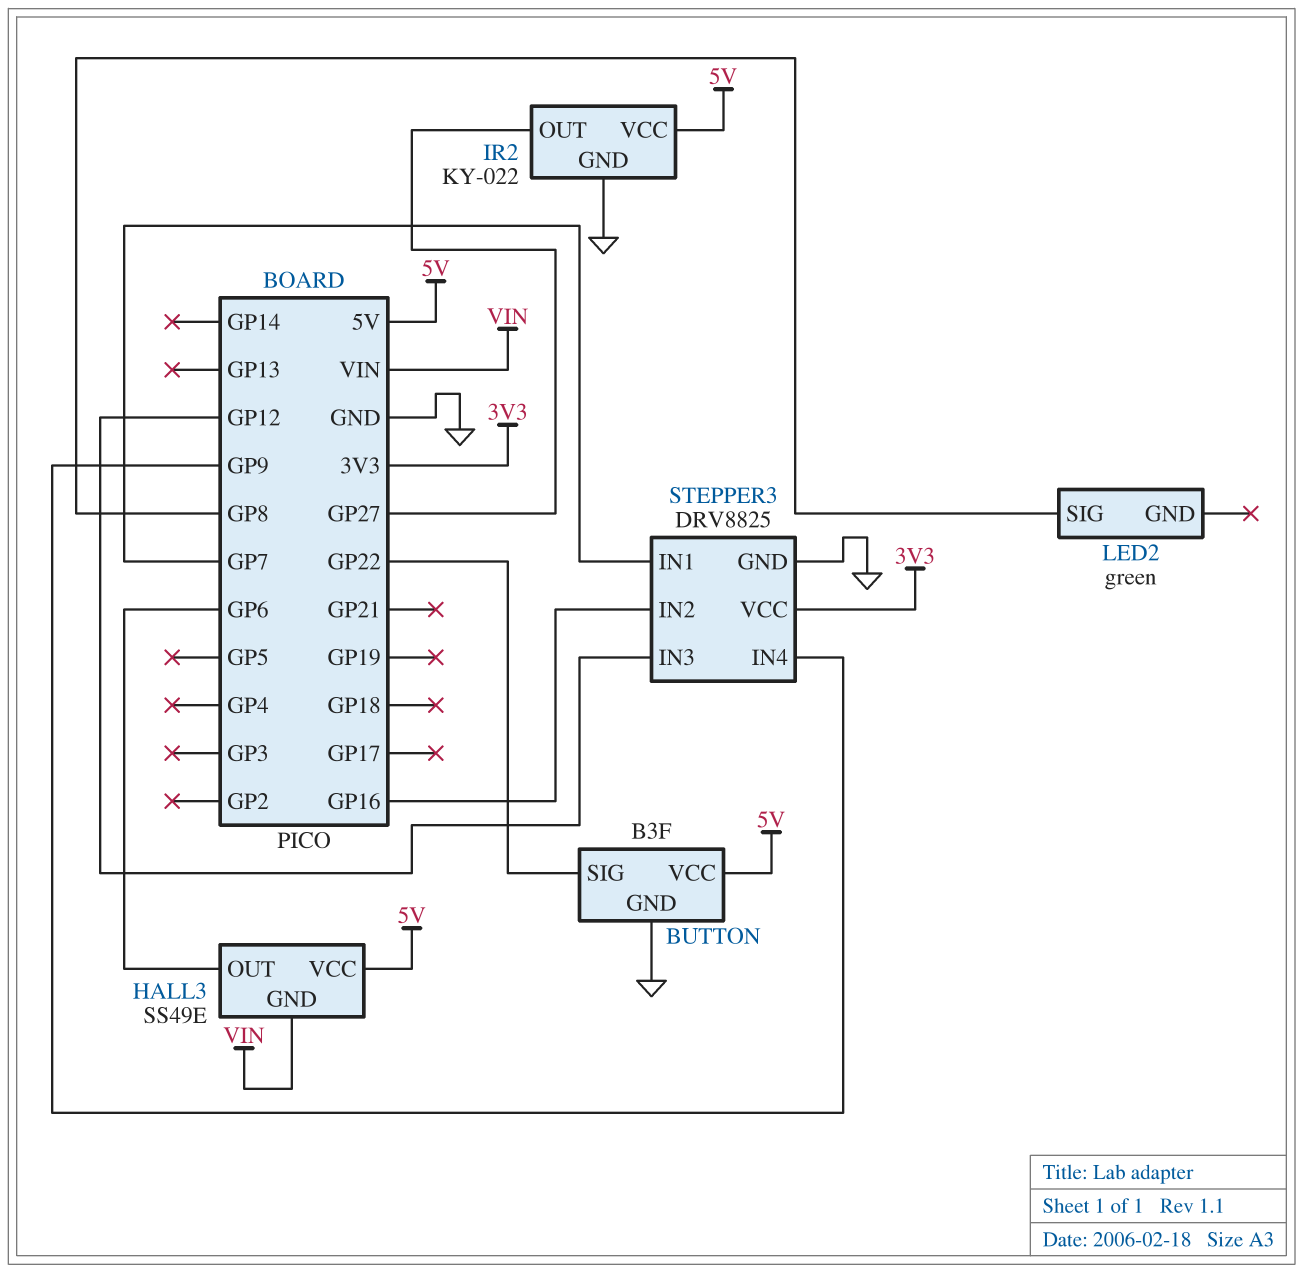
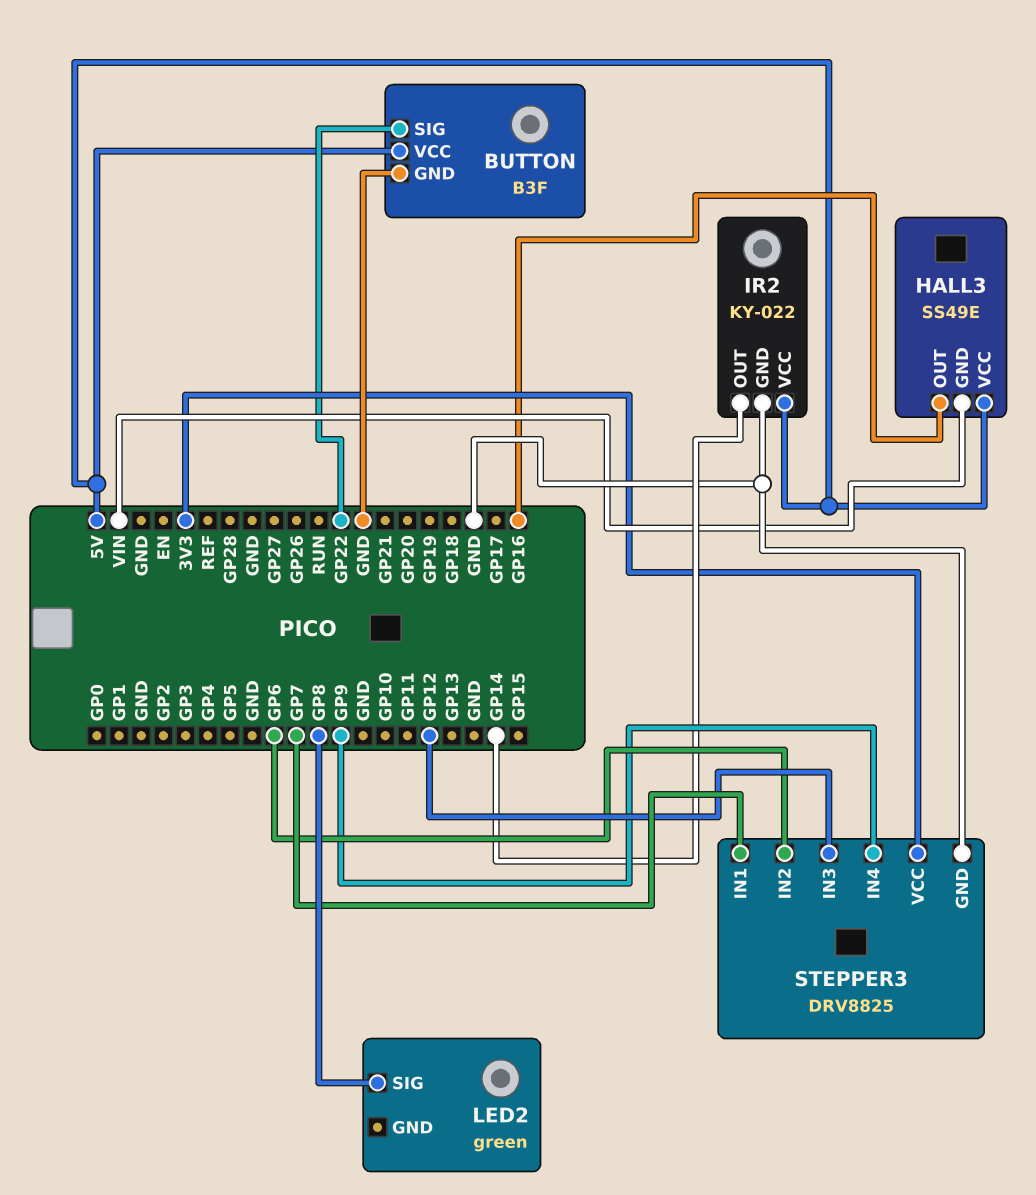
HALL3 pin OUT: GP6 -> GP16
IR2 pin OUT: GP27 -> GP14
STEPPER3 pin IN2: GP16 -> GP6

